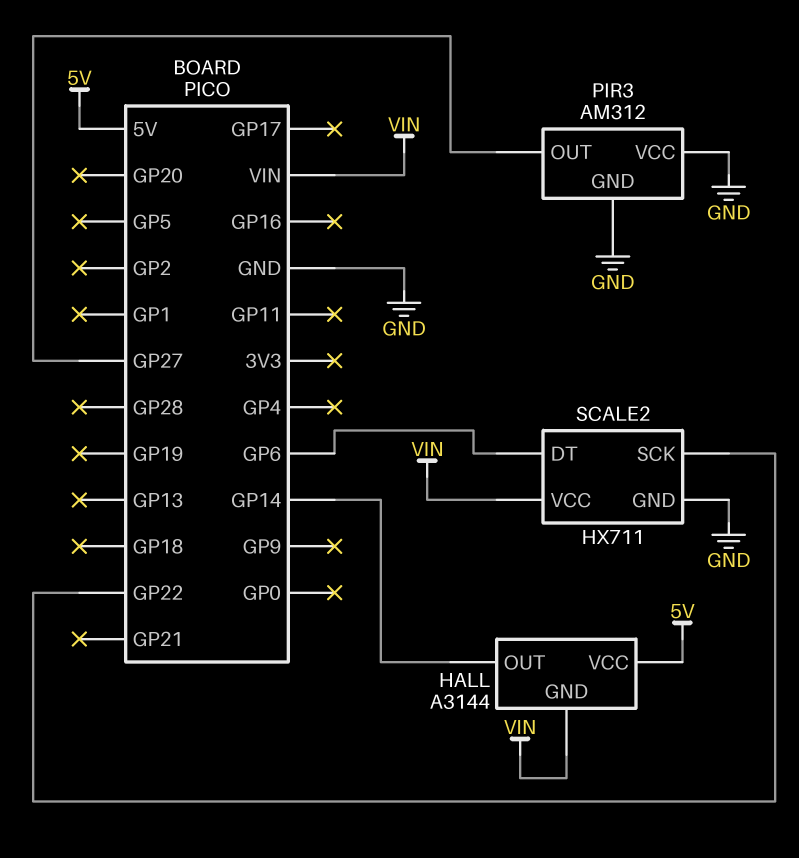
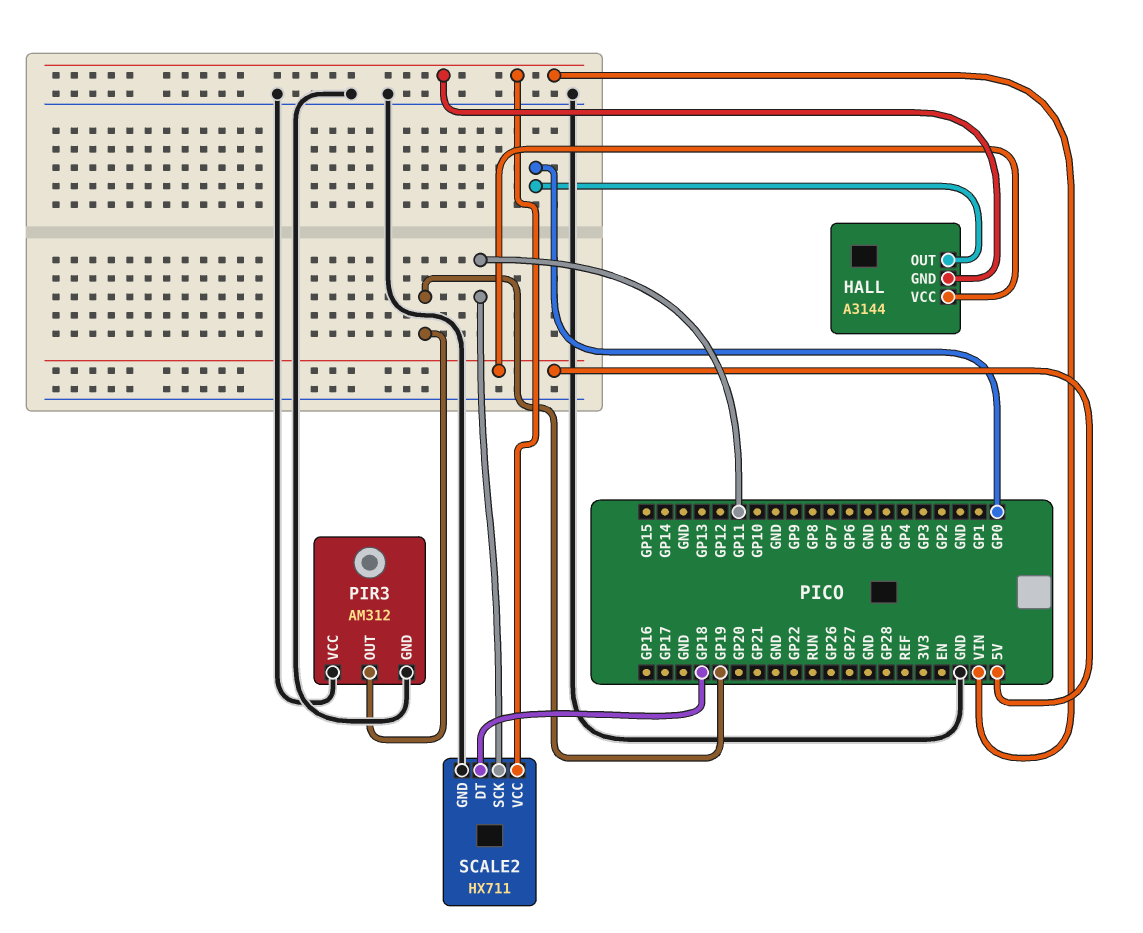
HALL pin OUT: GP14 -> GP0
PIR3 pin OUT: GP27 -> GP19
SCALE2 pin DT: GP6 -> GP18
SCALE2 pin SCK: GP22 -> GP11

